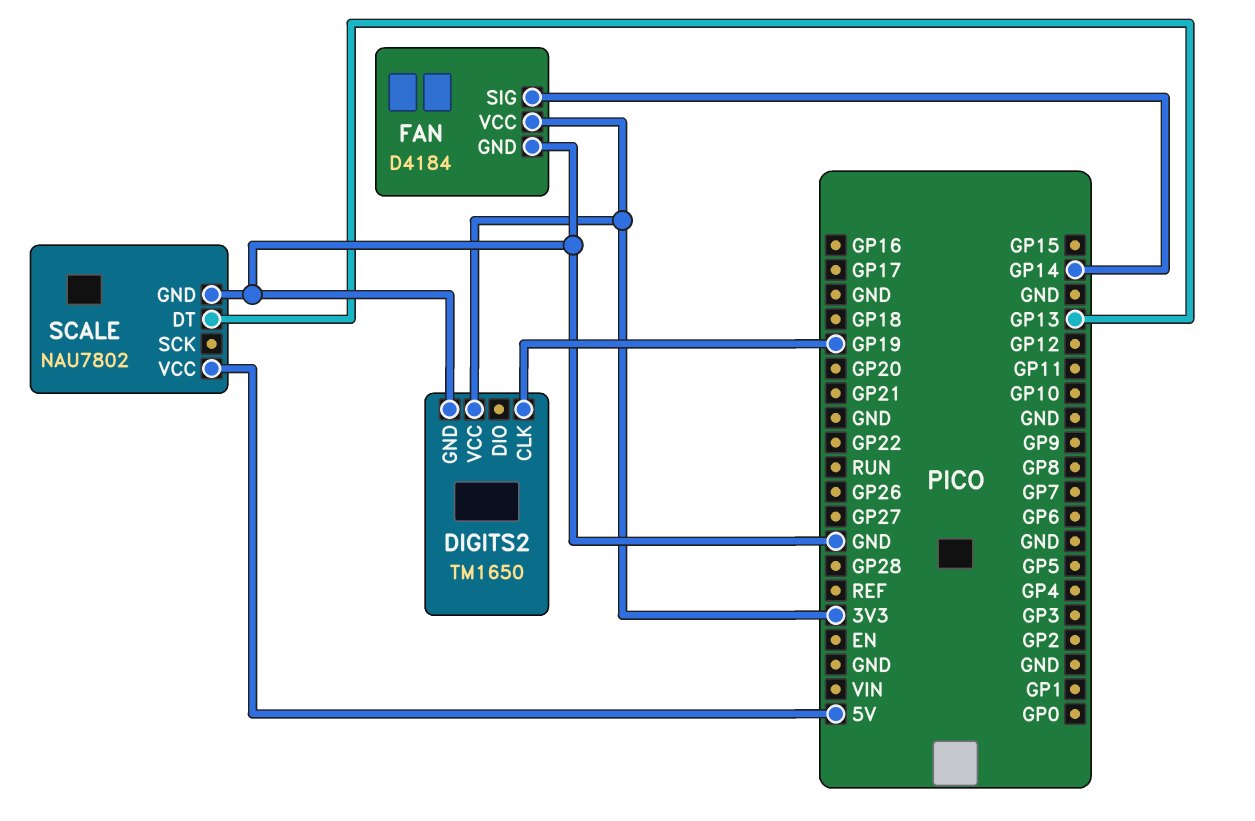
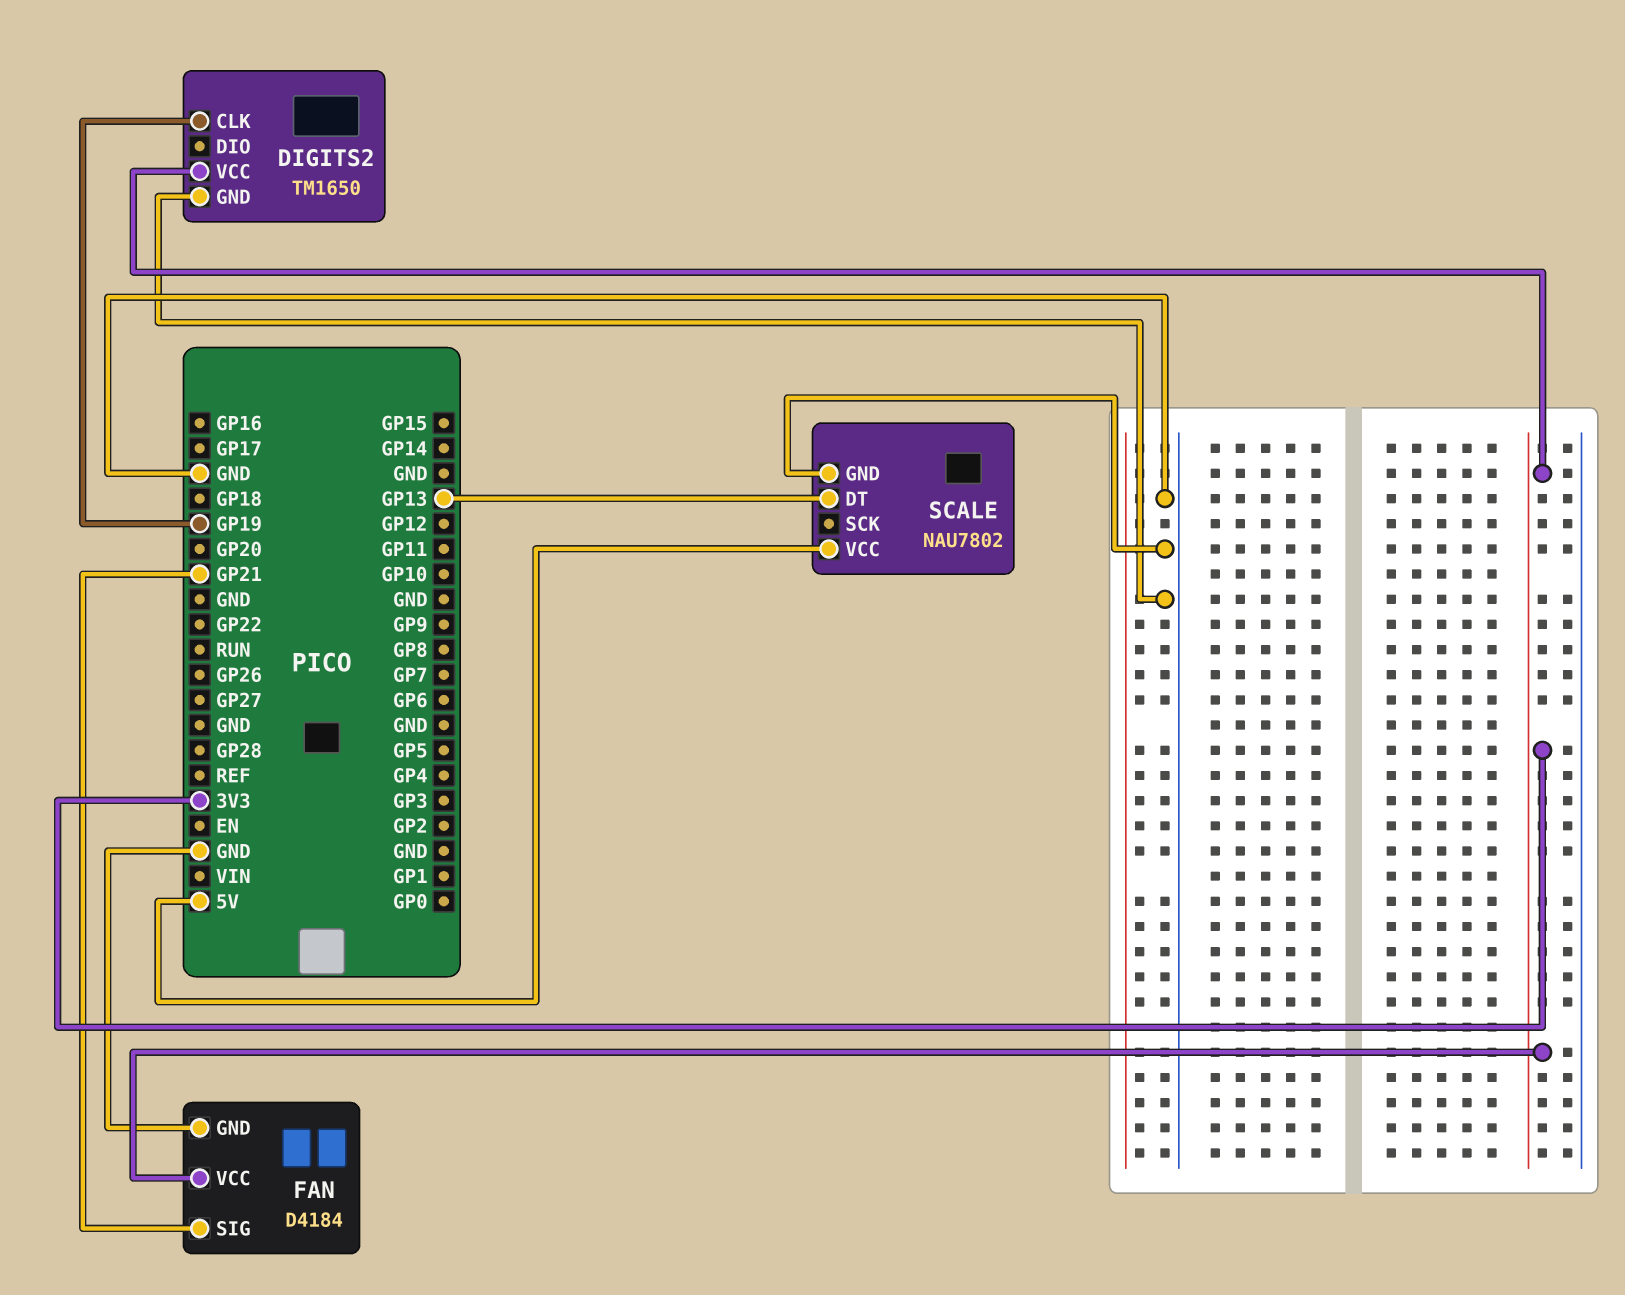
FAN pin SIG: GP14 -> GP21

